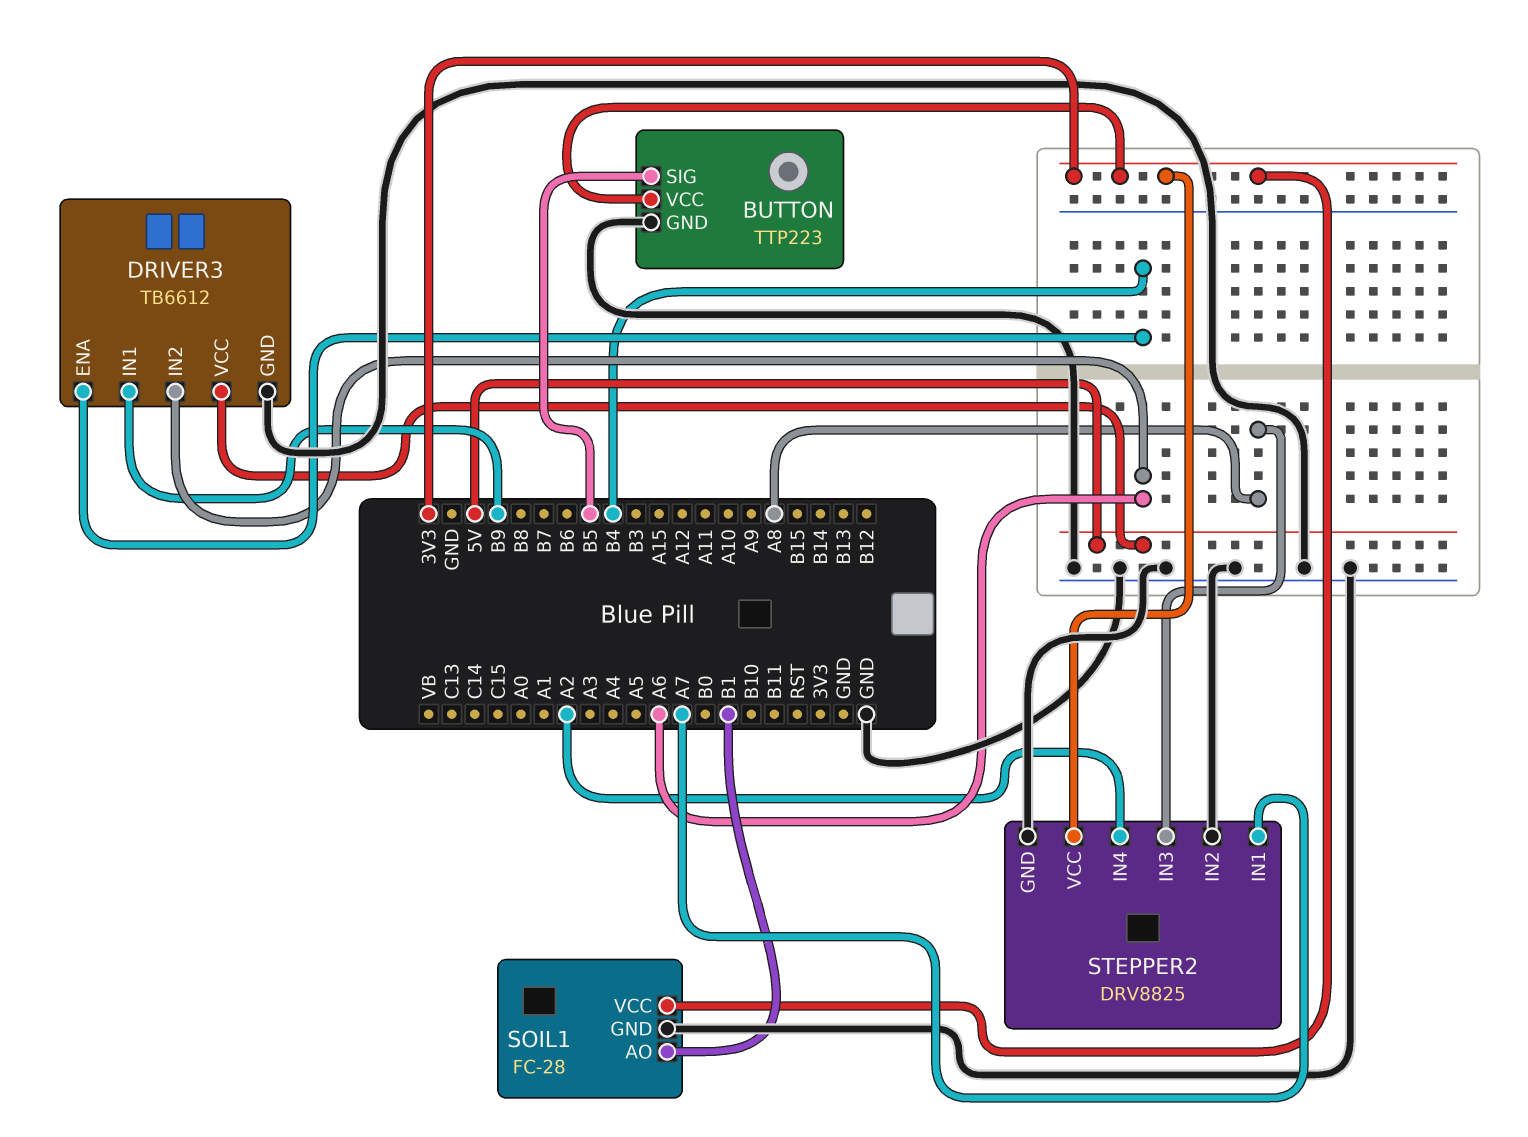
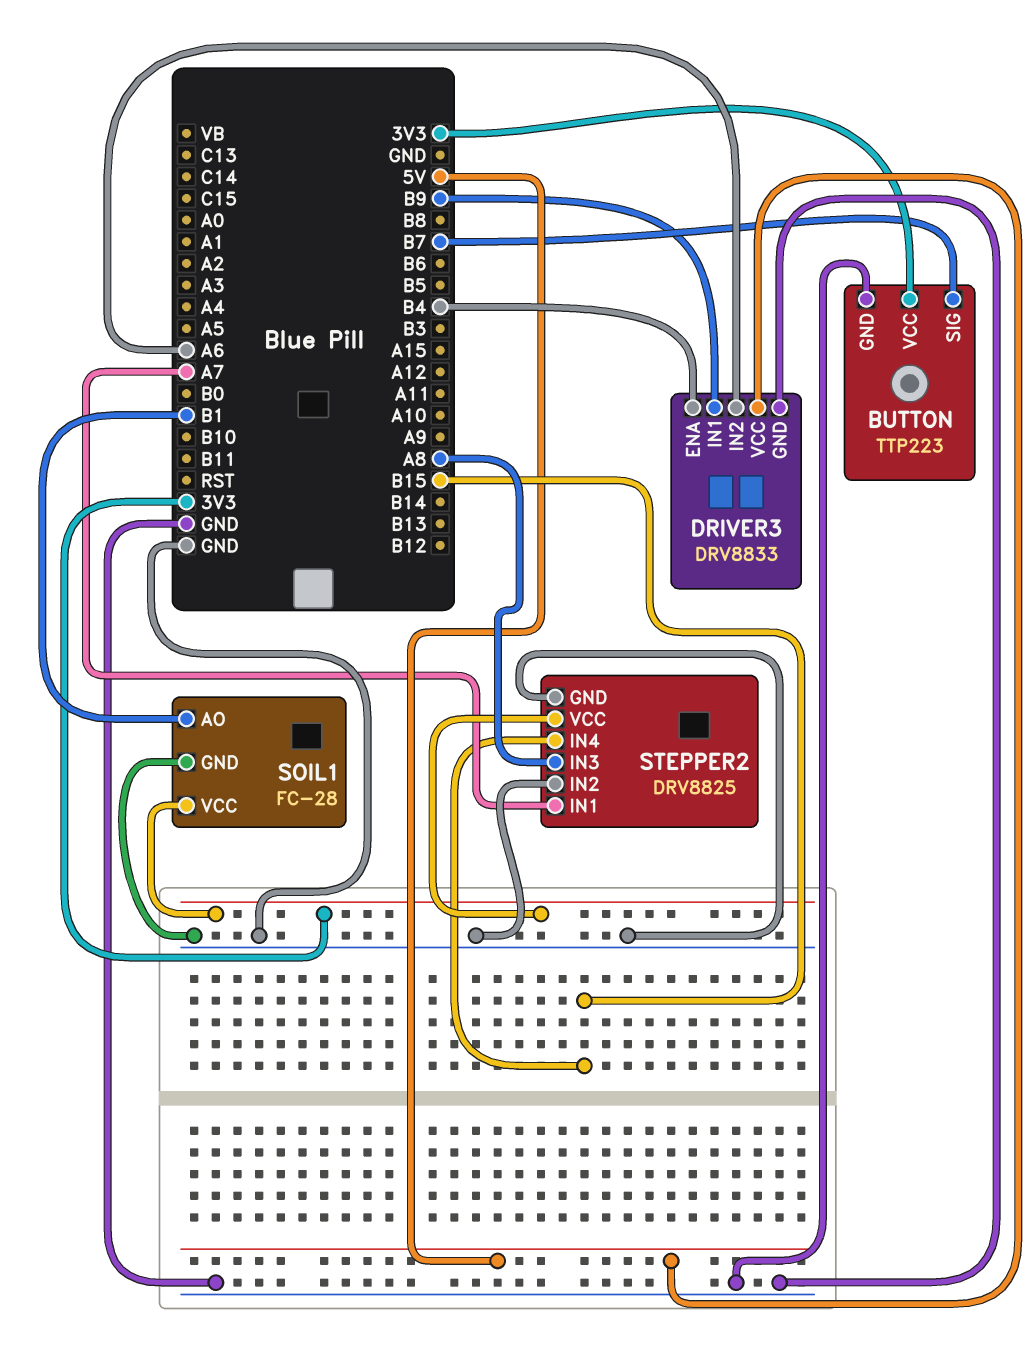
BUTTON pin SIG: B5 -> B7
DRIVER3: TB6612 -> DRV8833
STEPPER2 pin IN4: A2 -> B15

